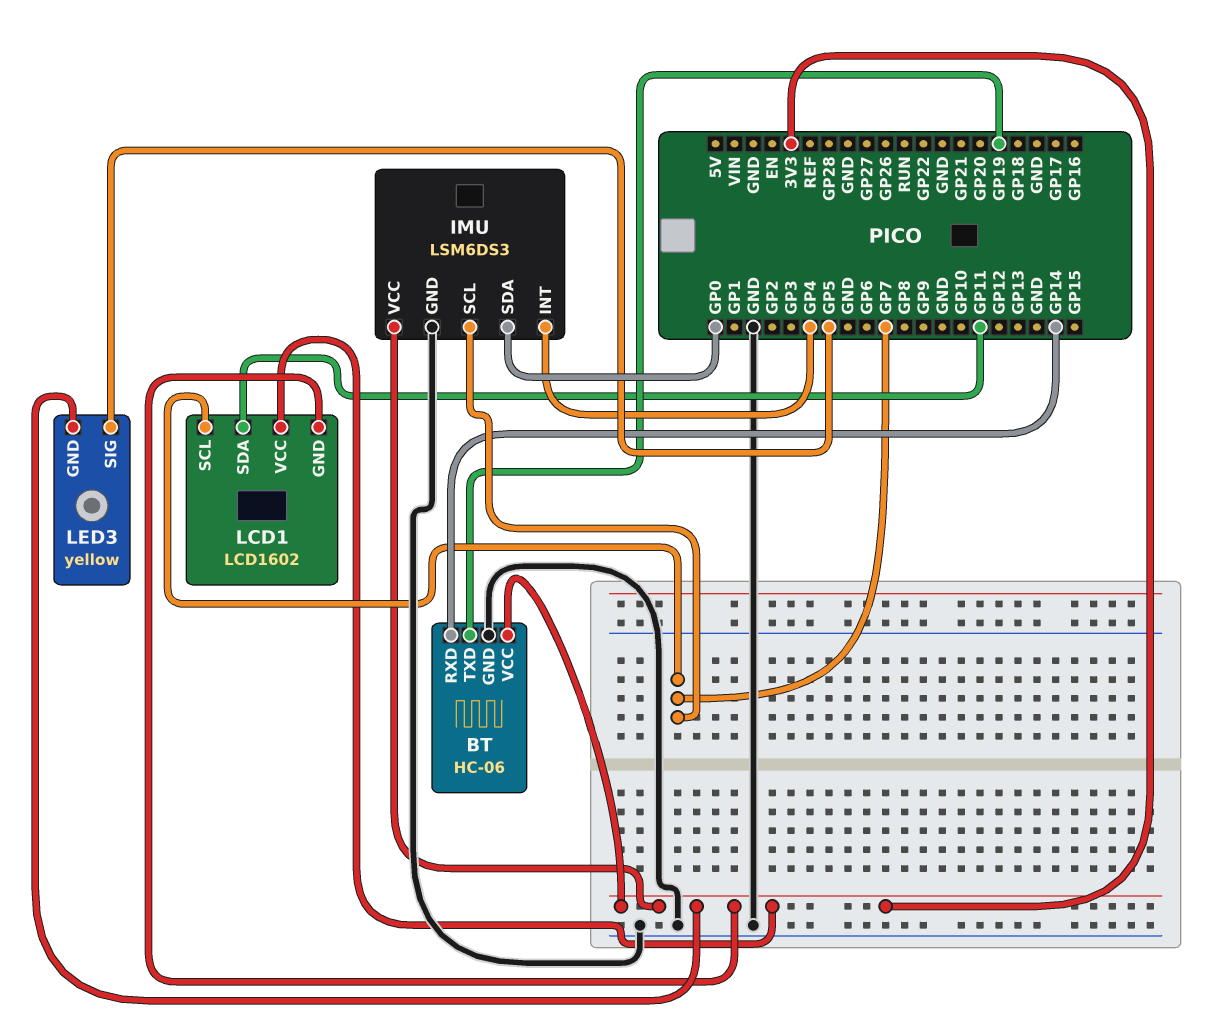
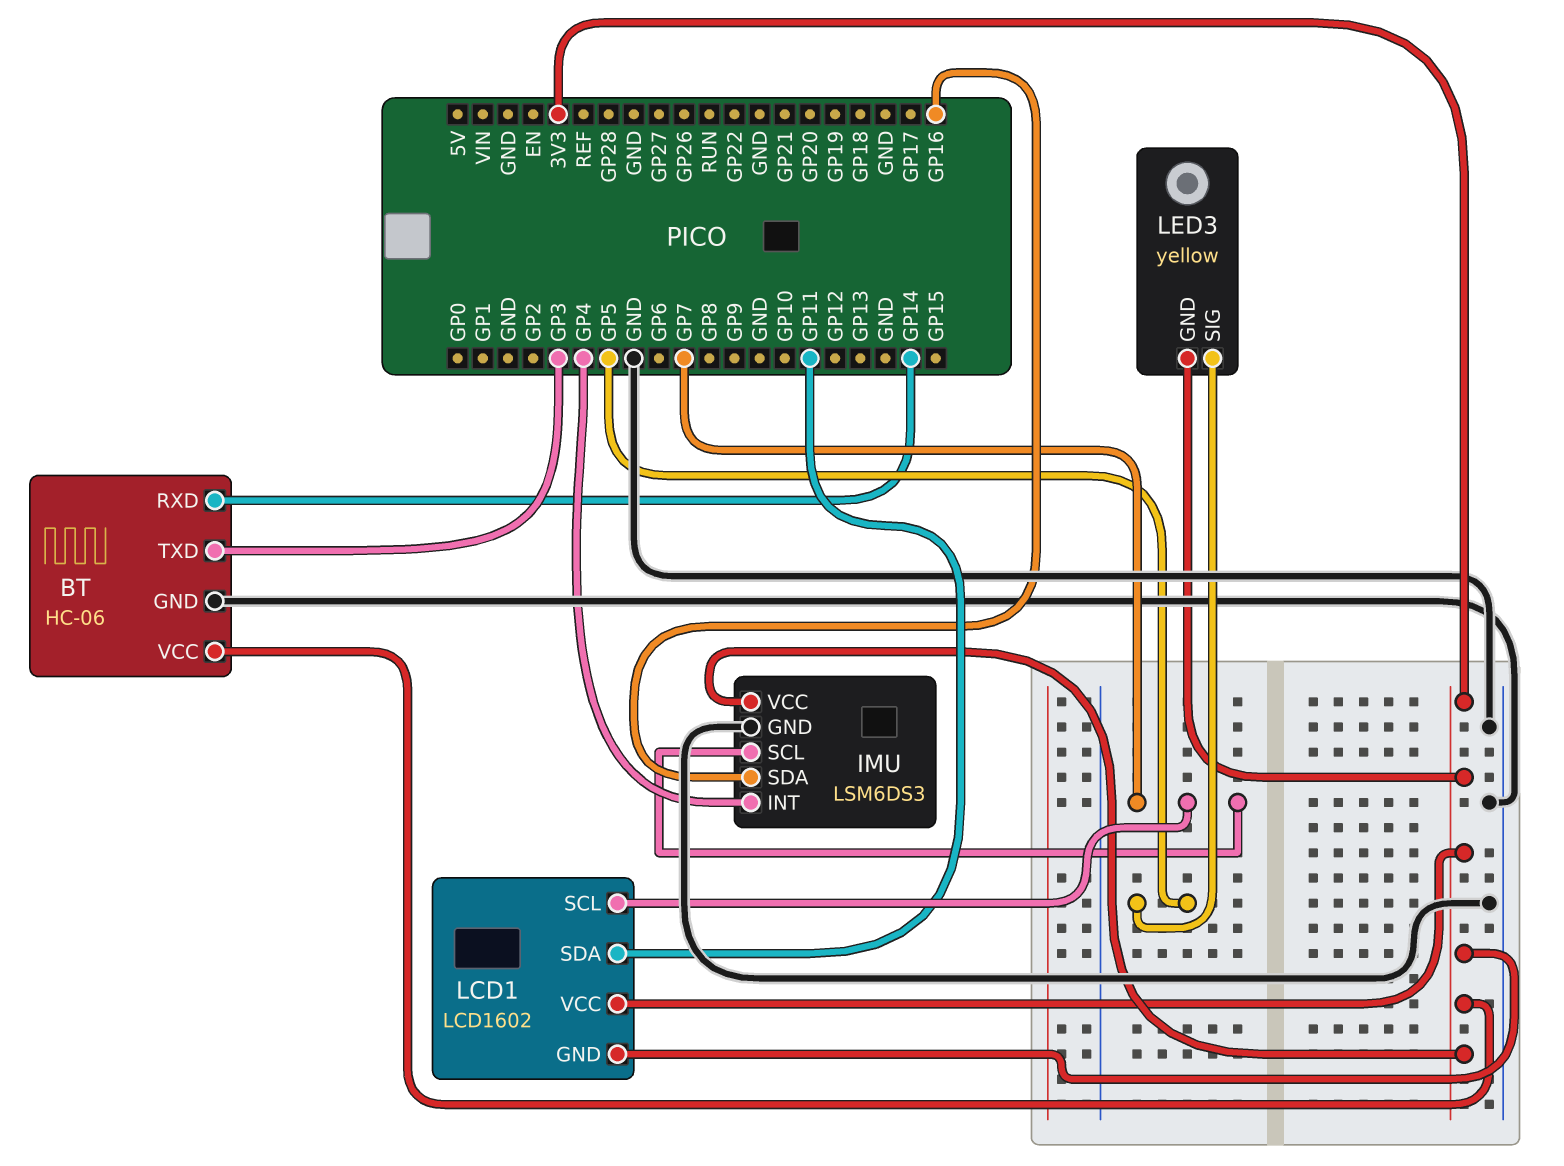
BT pin TXD: GP19 -> GP3
IMU pin SDA: GP0 -> GP16

